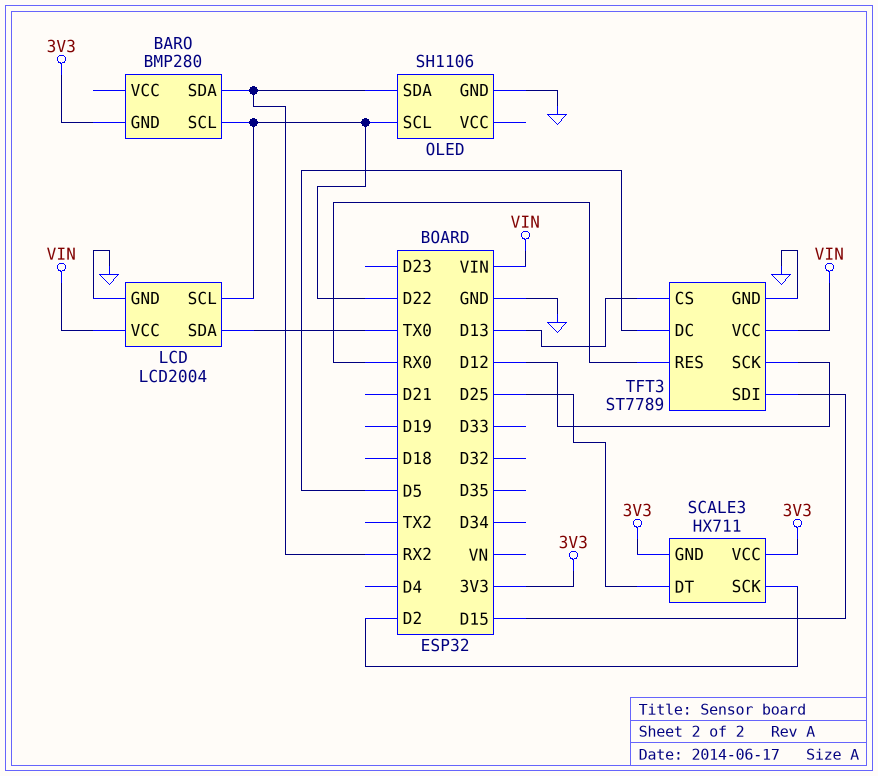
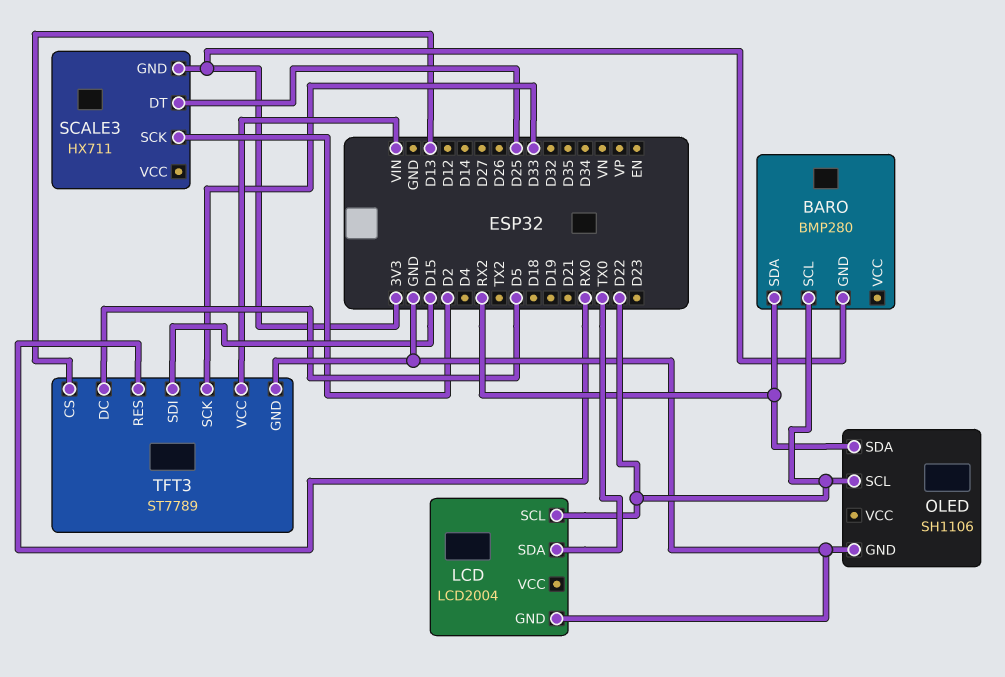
LCD pin VCC: VIN -> none
SCALE3 pin VCC: 3V3 -> none
TFT3 pin SCK: D12 -> D33

